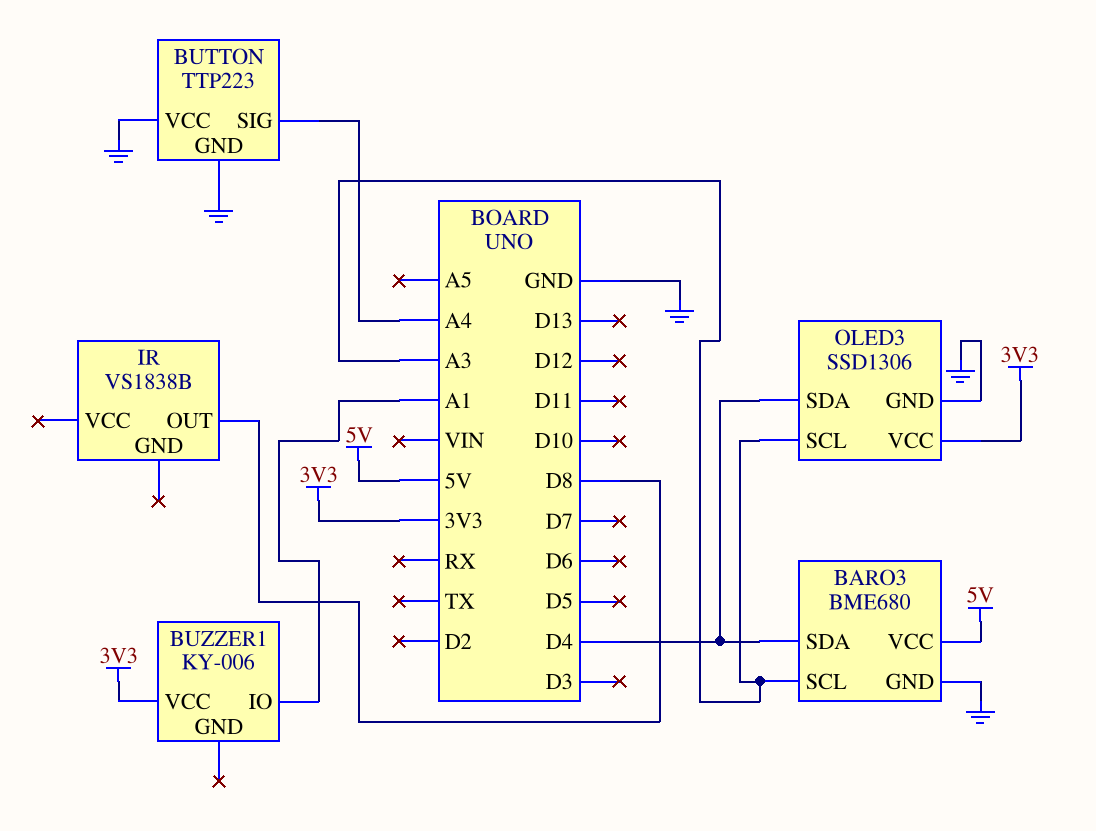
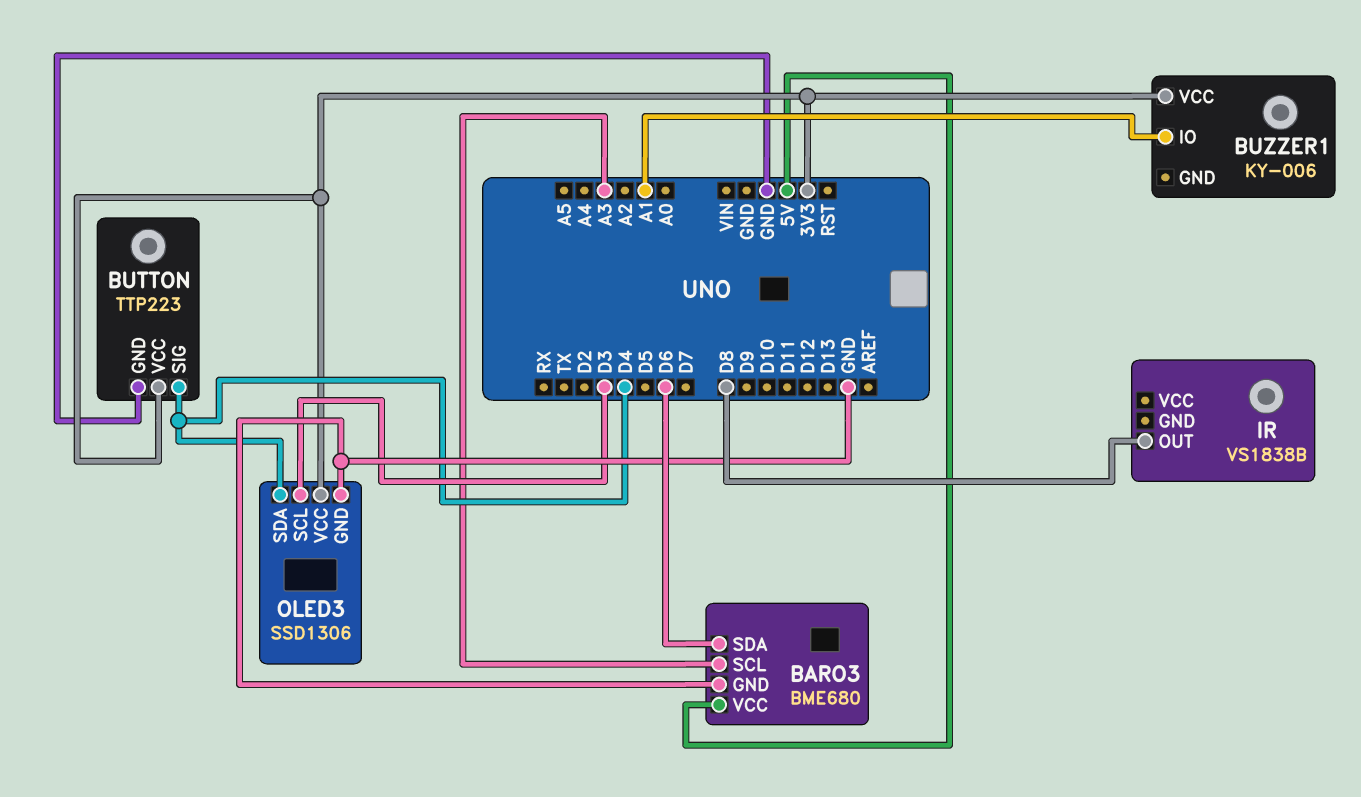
BARO3 pin SDA: D4 -> D6
BUTTON pin SIG: A4 -> D4
BUTTON pin VCC: GND -> 3V3
OLED3 pin SCL: A3 -> D3

